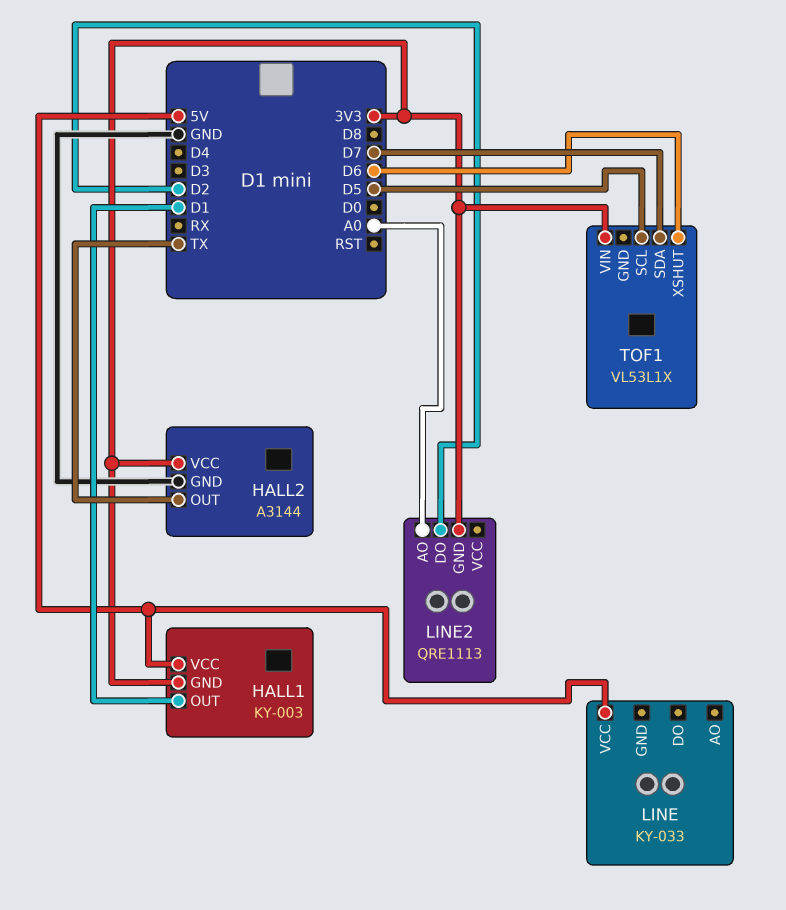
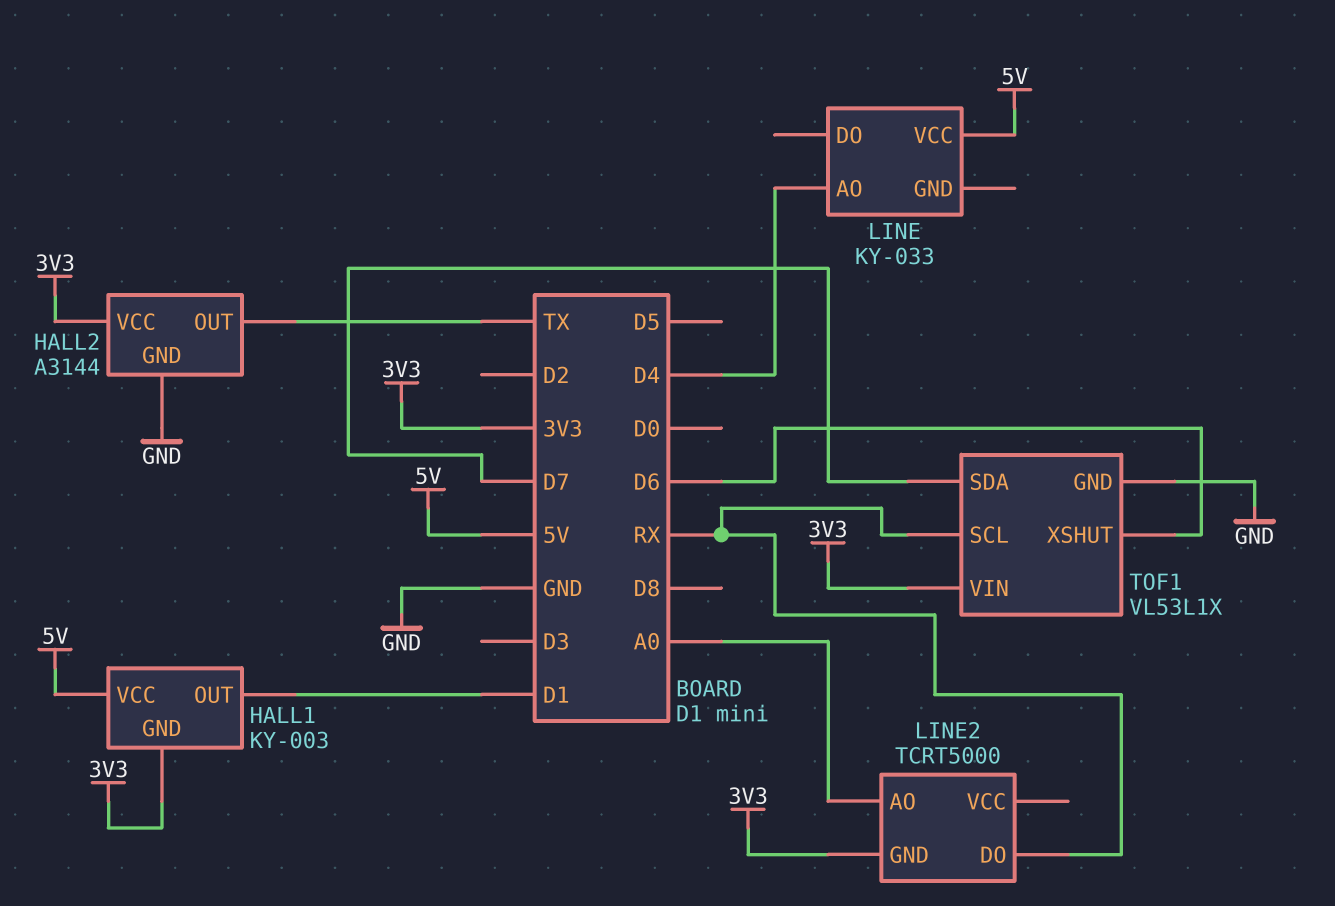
LINE pin AO: none -> D4
LINE2: QRE1113 -> TCRT5000
LINE2 pin DO: D2 -> RX
TOF1 pin GND: none -> GND
TOF1 pin SCL: D5 -> RX

